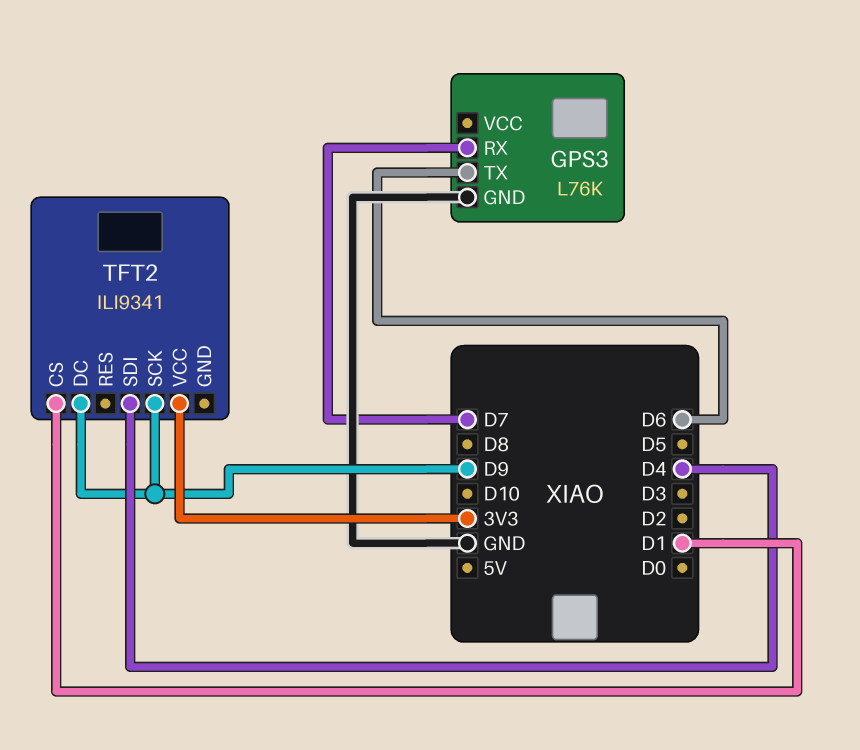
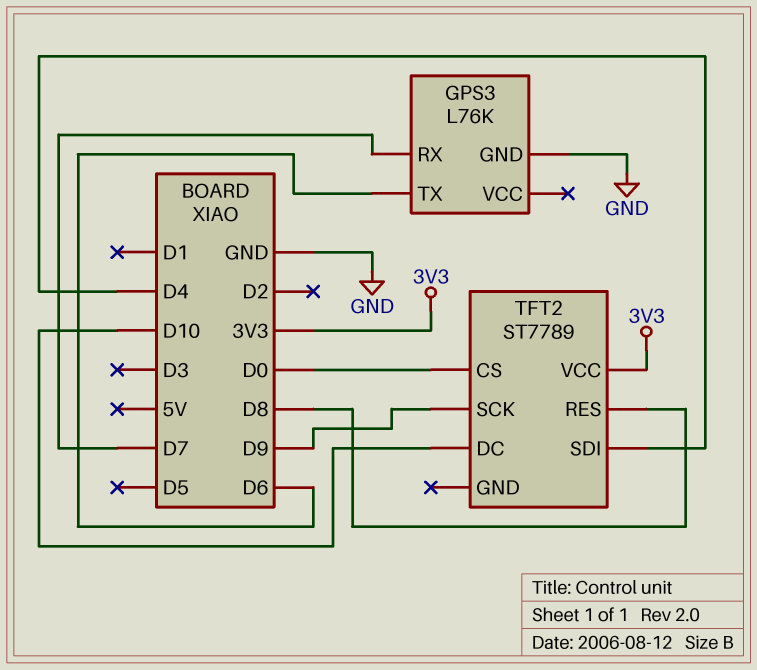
TFT2: ILI9341 -> ST7789
TFT2 pin CS: D1 -> D0
TFT2 pin DC: D9 -> D10
TFT2 pin RES: none -> D8

